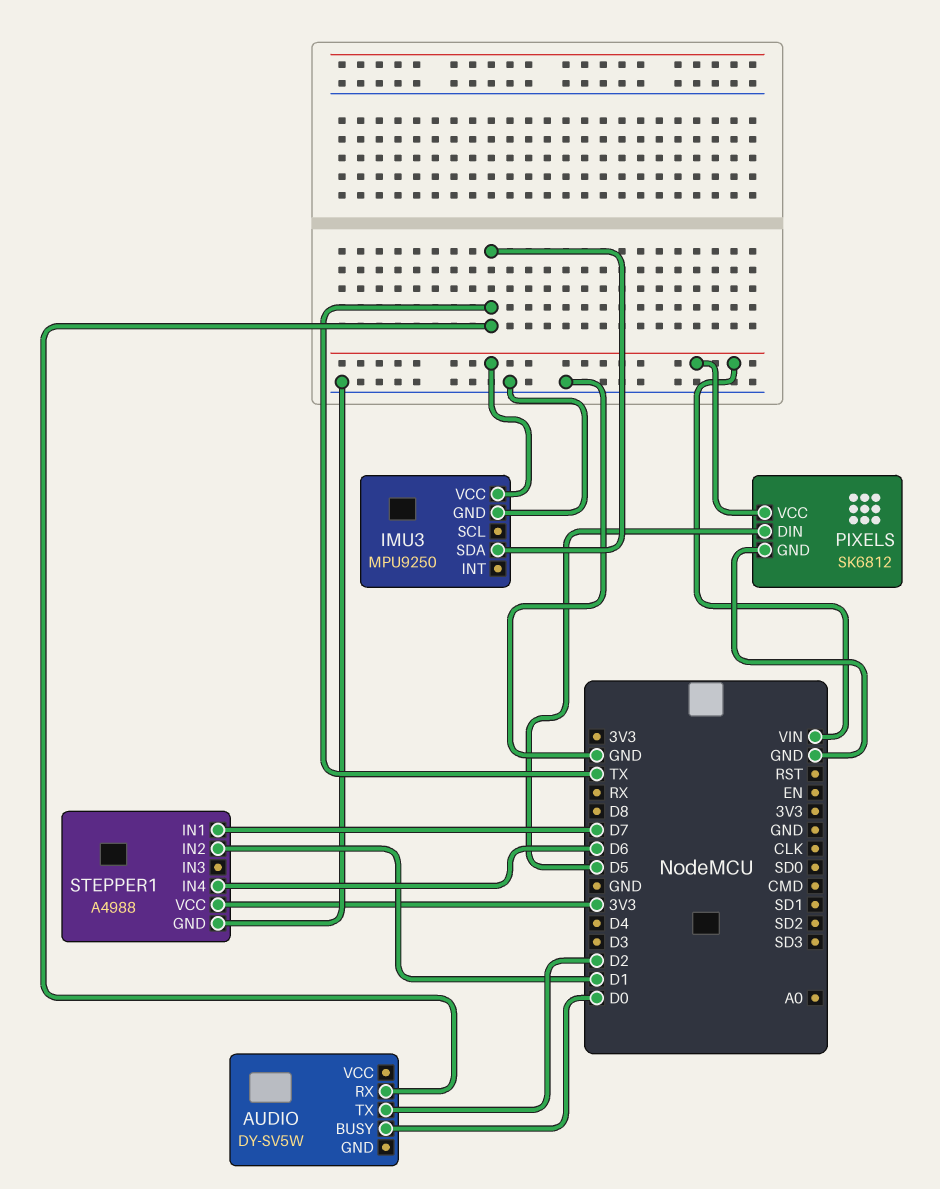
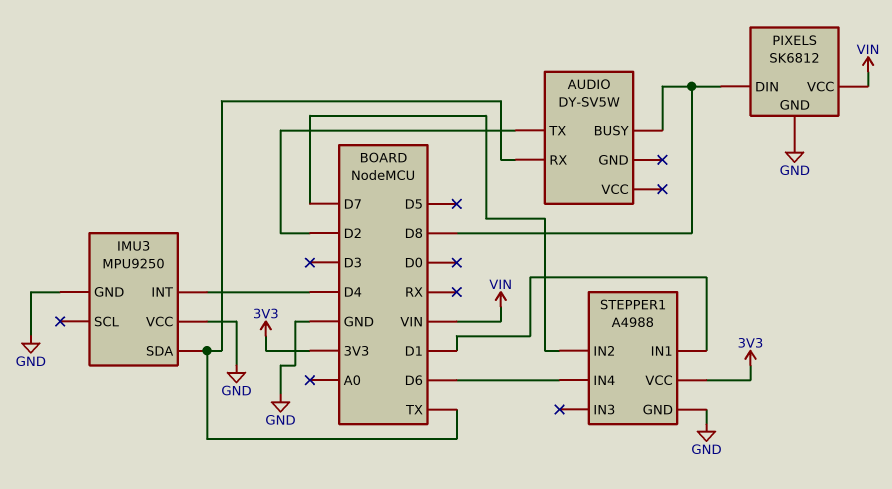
AUDIO pin BUSY: D0 -> D8
IMU3 pin INT: none -> D4
IMU3 pin VCC: VIN -> GND
PIXELS pin DIN: D5 -> D8
STEPPER1 pin IN1: D7 -> D1
STEPPER1 pin IN2: D1 -> D7

